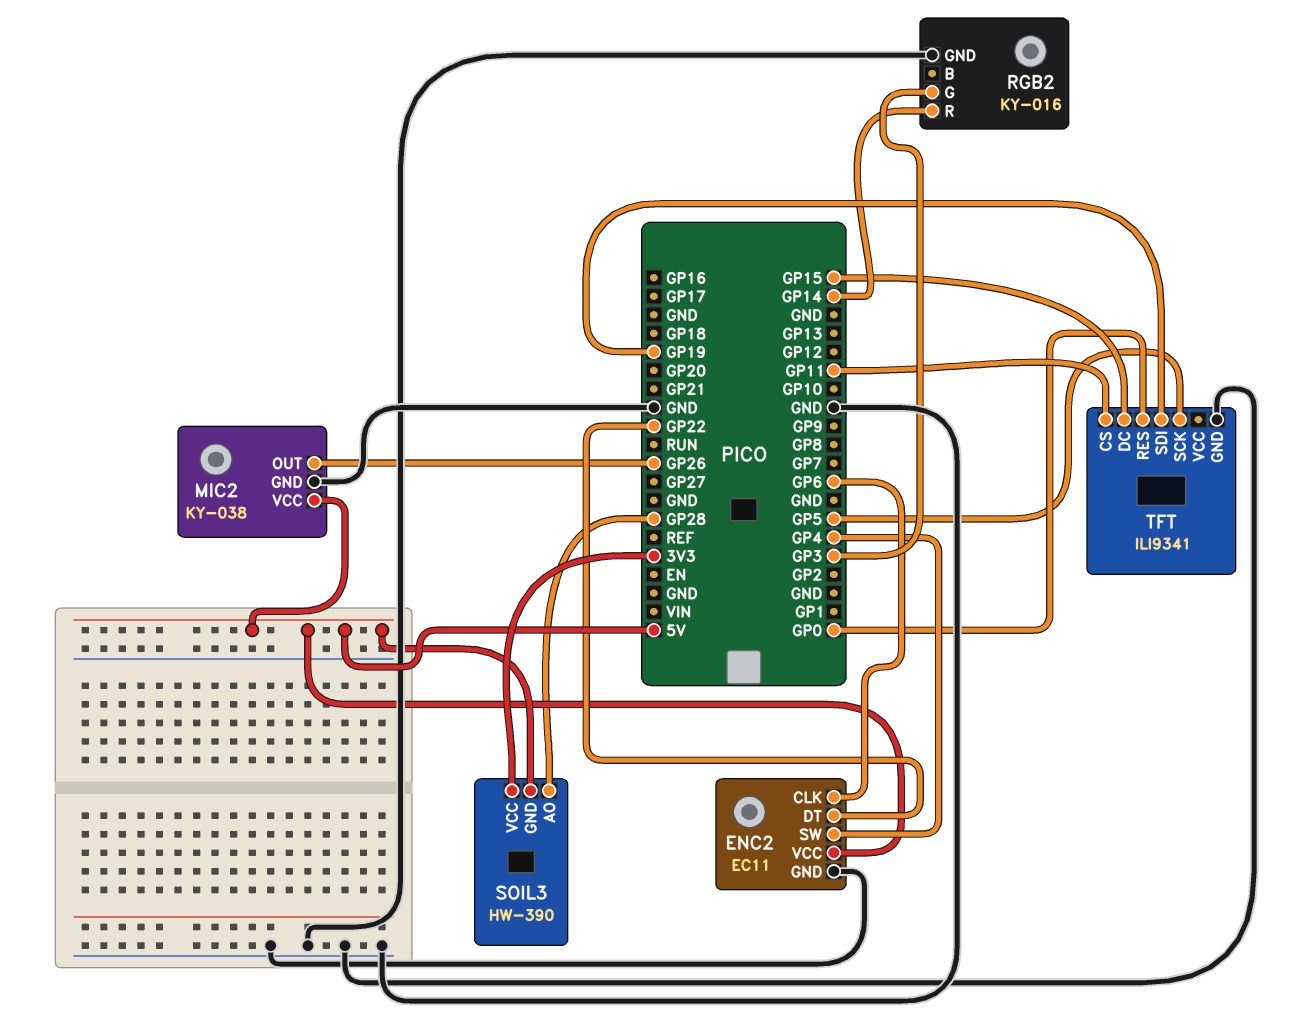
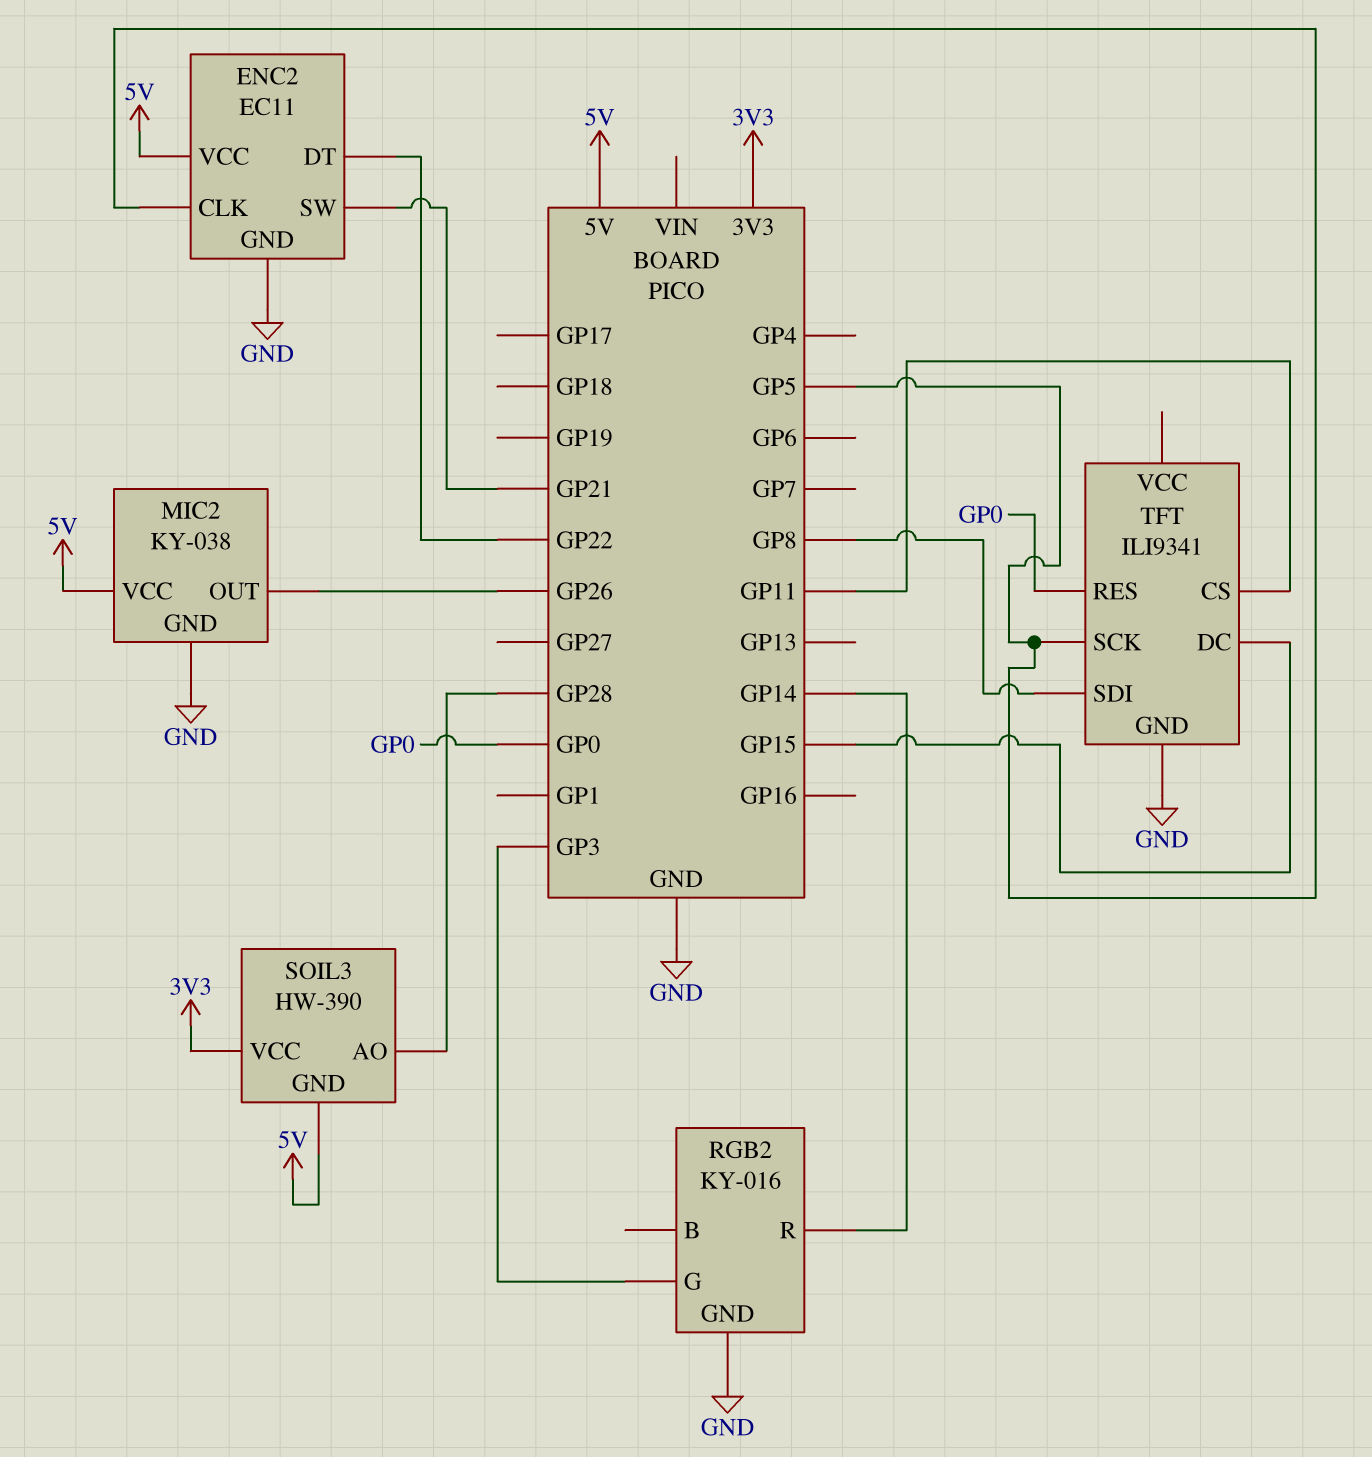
ENC2 pin CLK: GP6 -> GP5
ENC2 pin SW: GP4 -> GP21
TFT pin SDI: GP19 -> GP8

